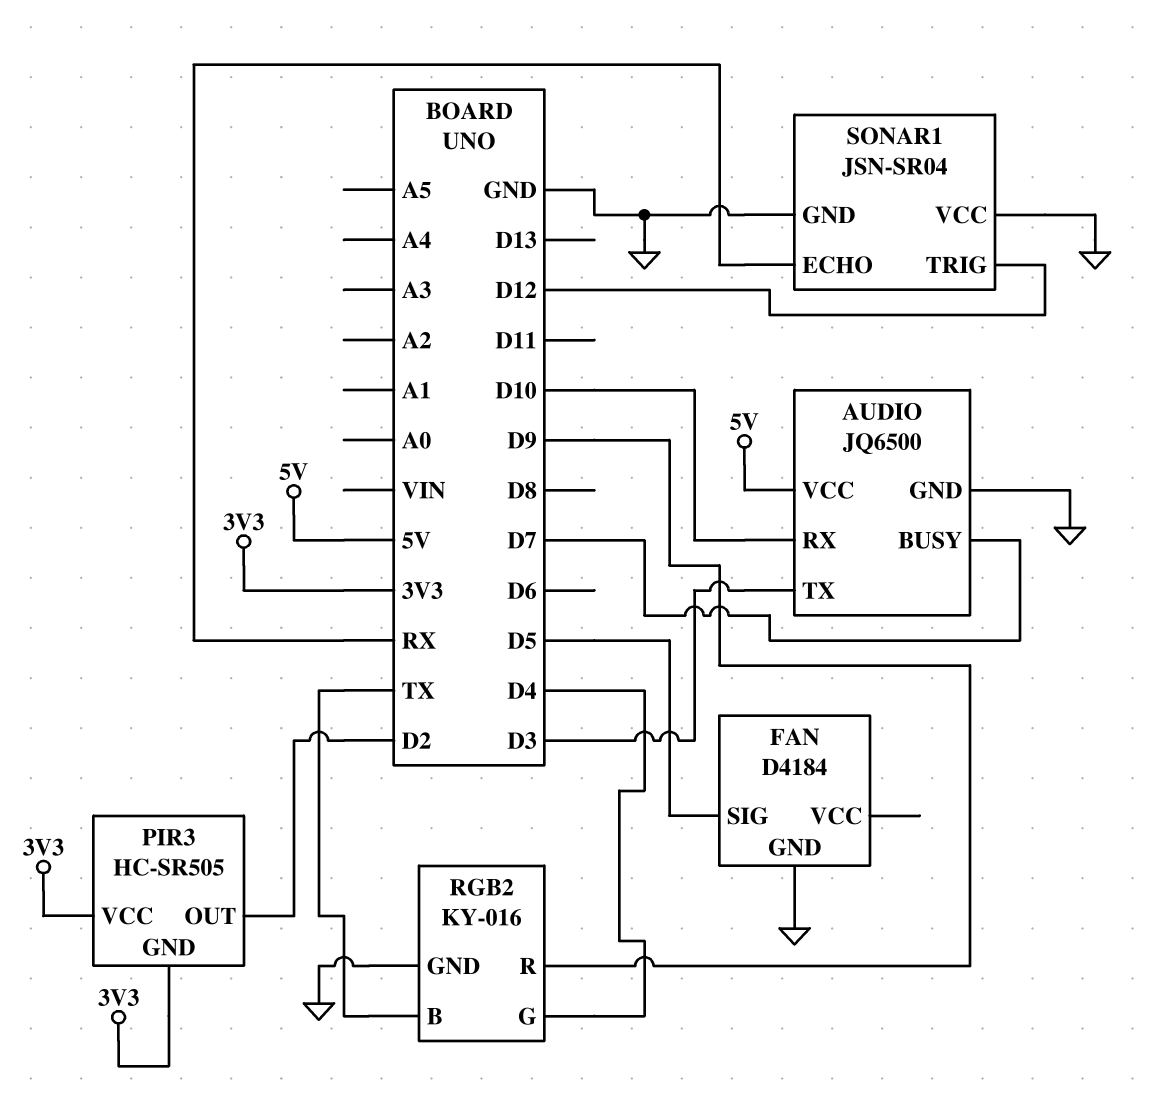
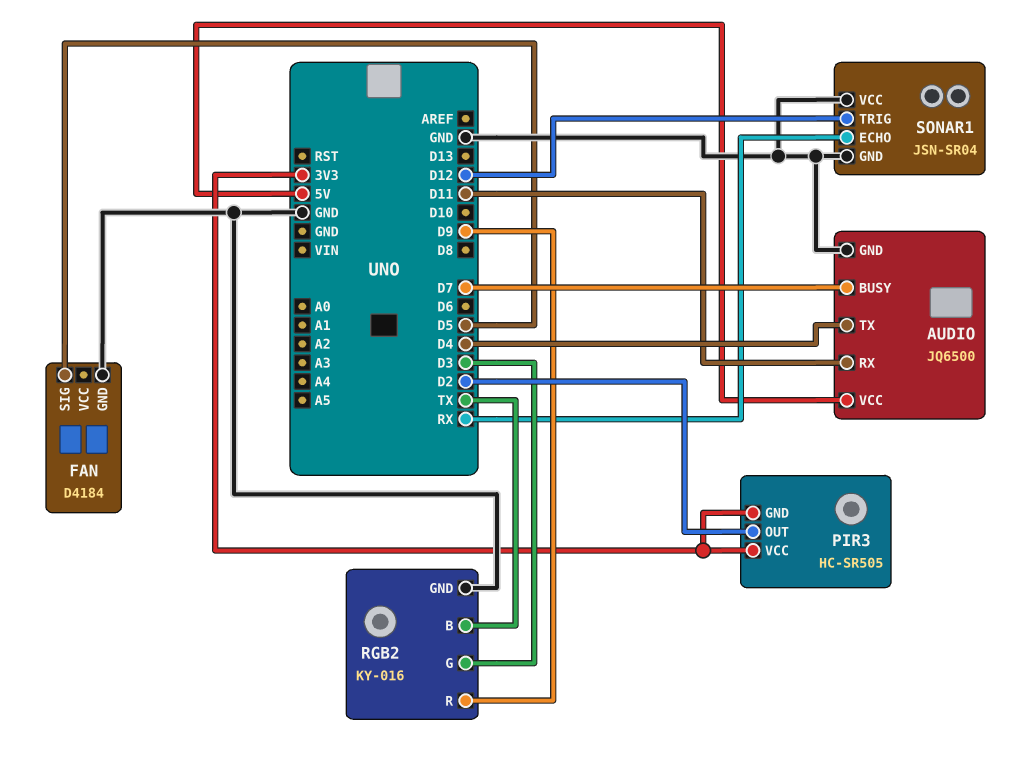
AUDIO pin RX: D10 -> D11
AUDIO pin TX: D3 -> D4
RGB2 pin G: D4 -> D3

